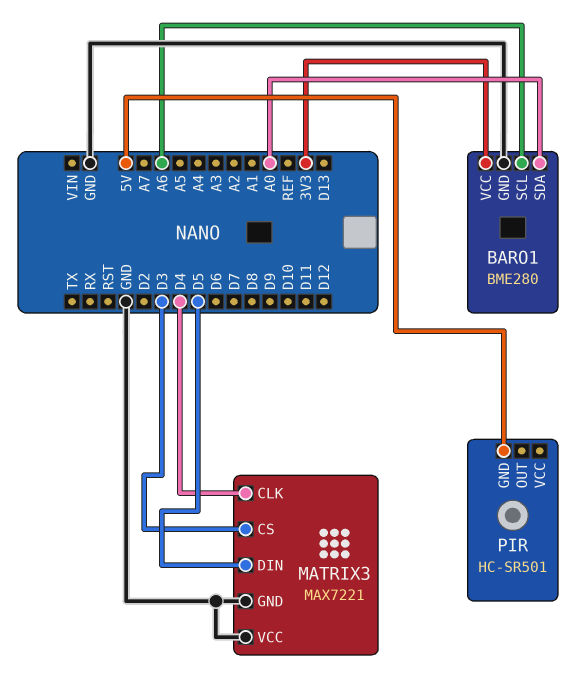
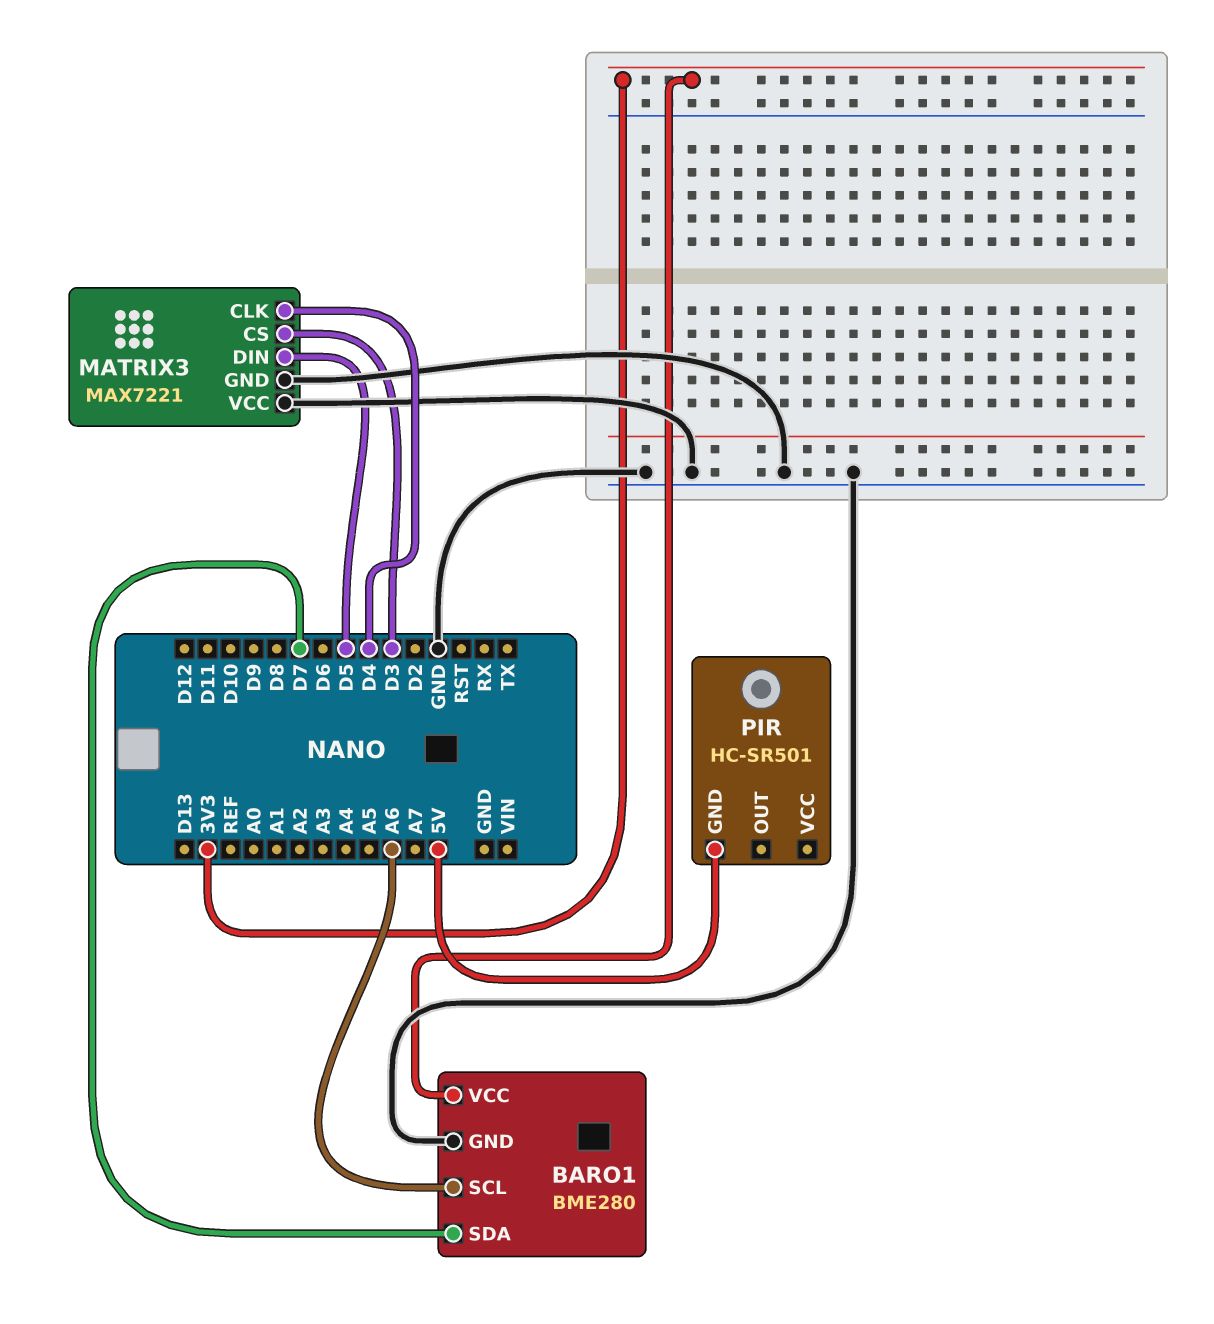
BARO1 pin SDA: A0 -> D7

